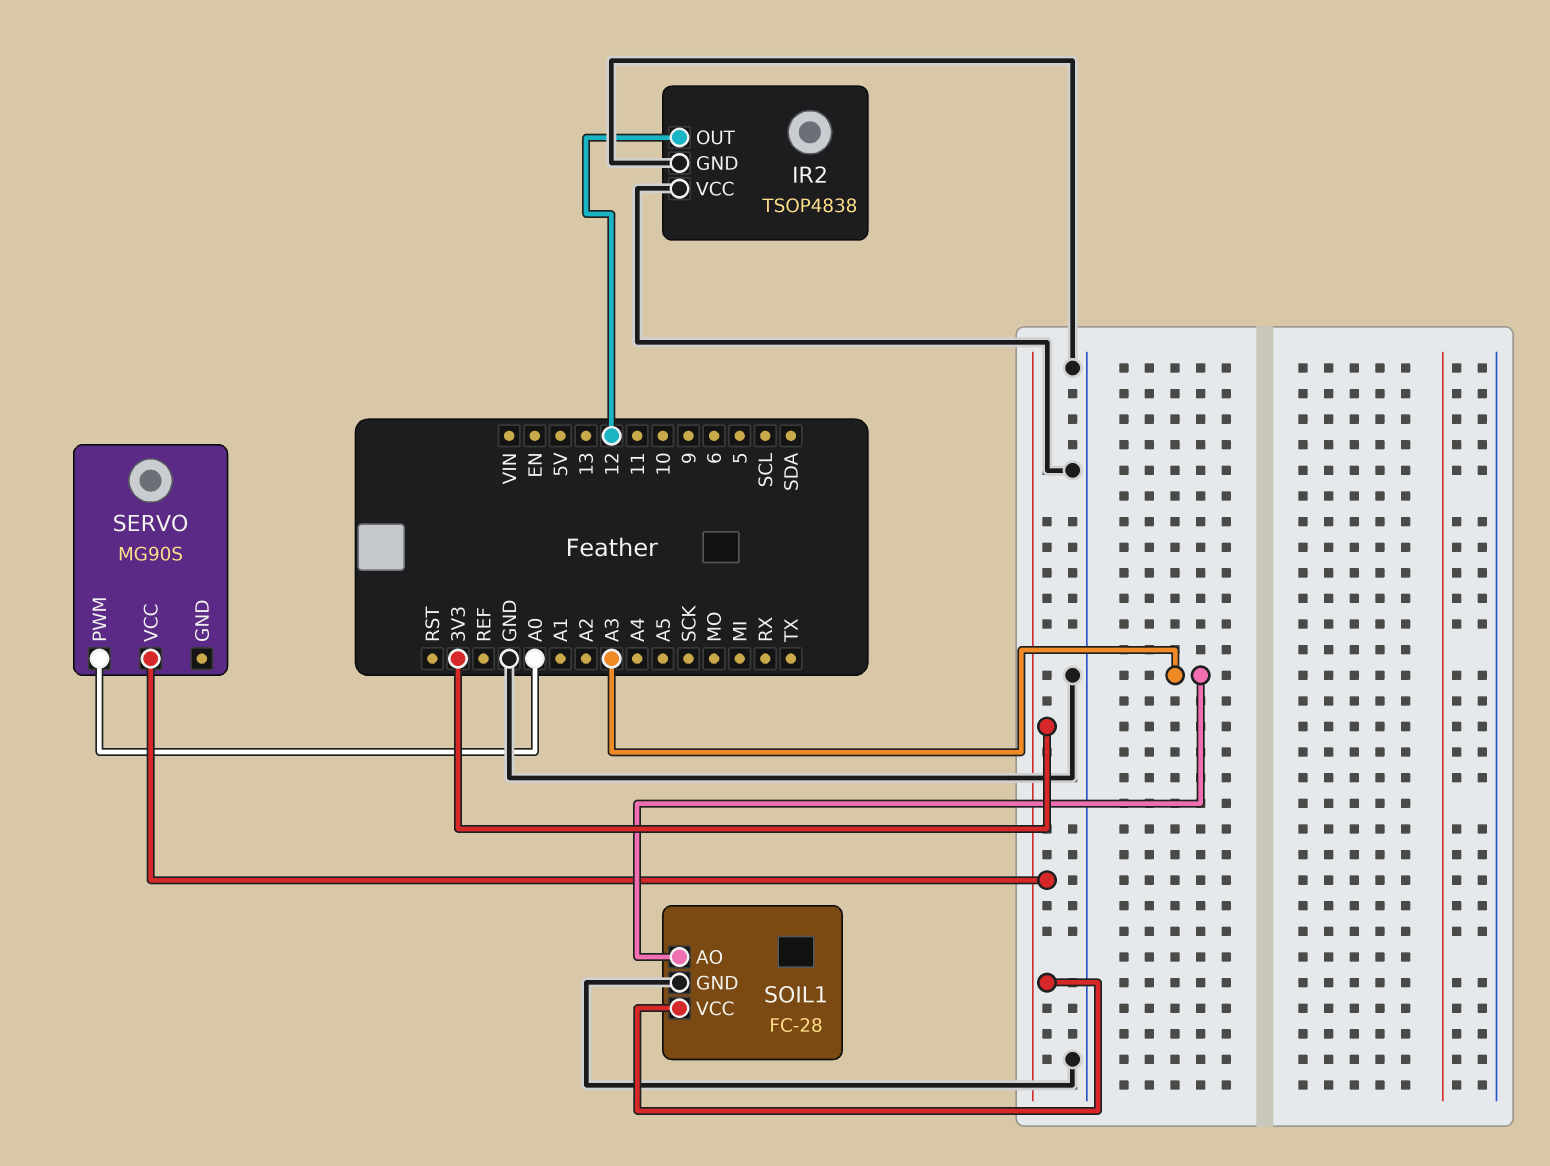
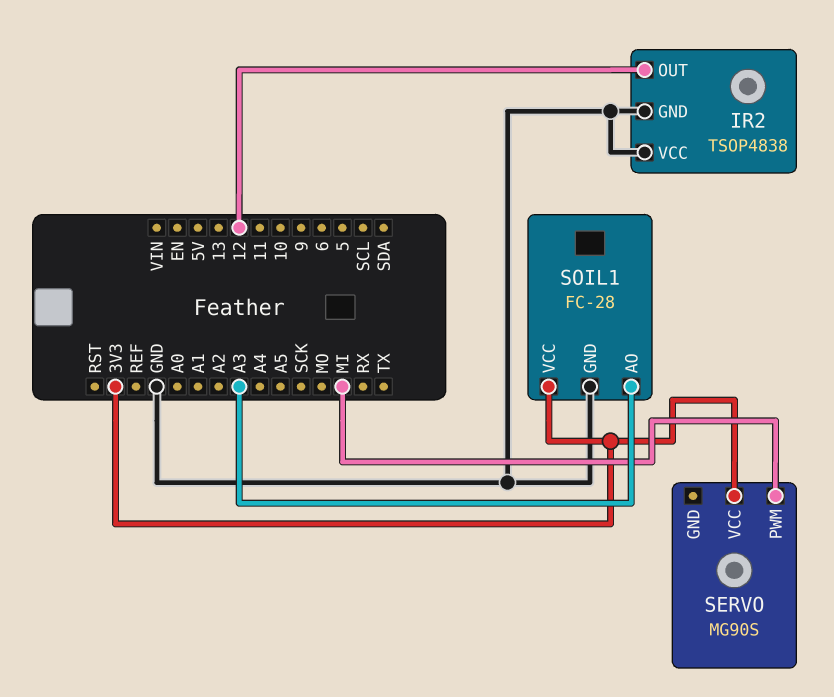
SERVO pin PWM: A0 -> MI

